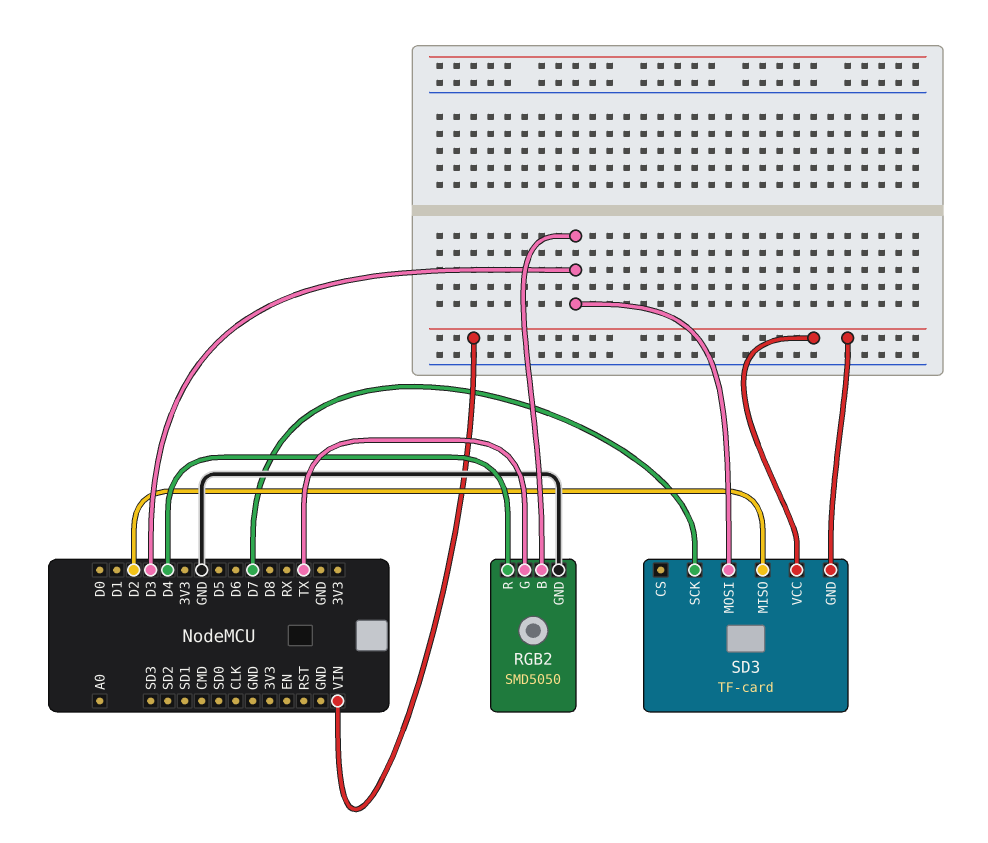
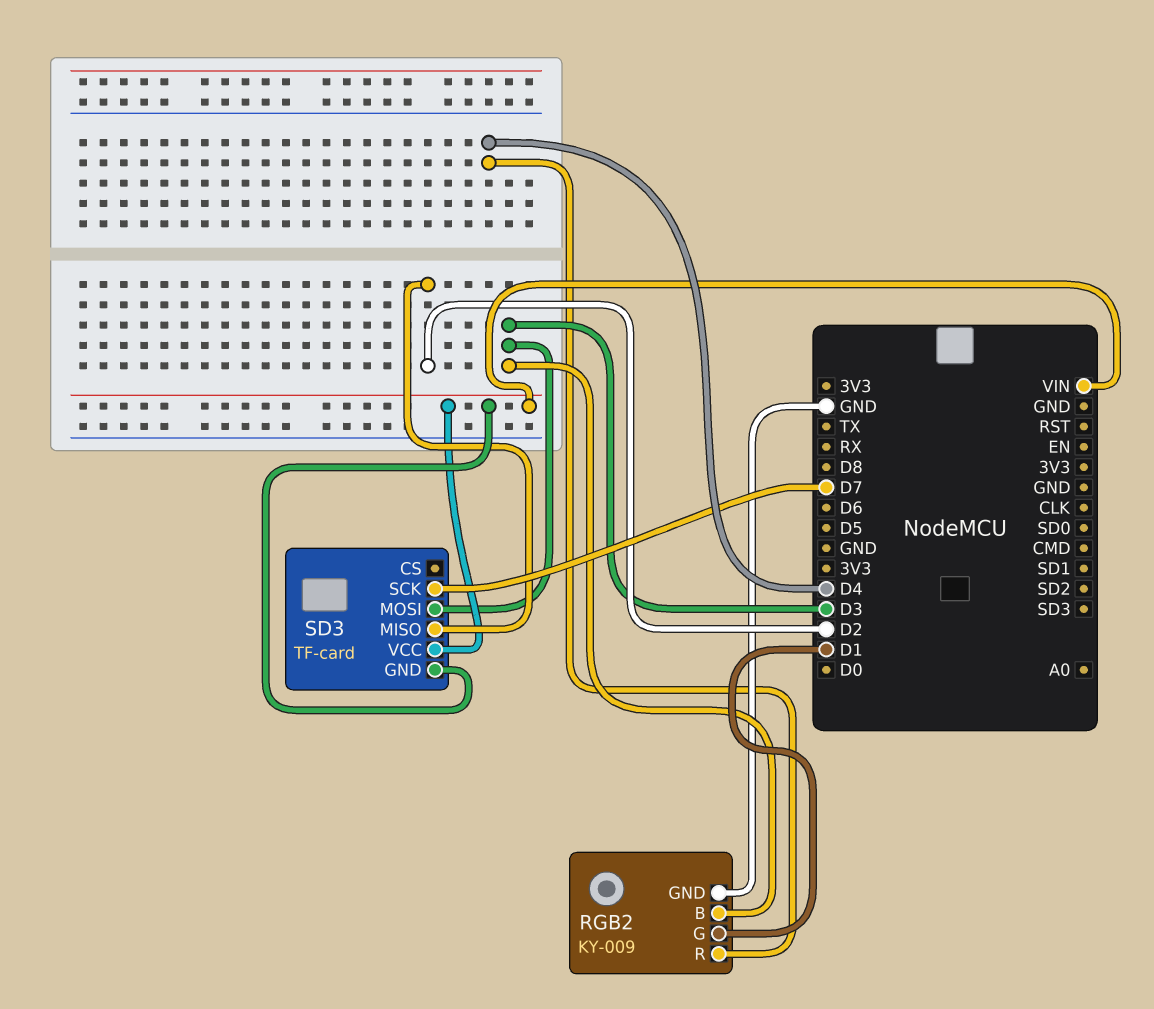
RGB2: SMD5050 -> KY-009
RGB2 pin G: TX -> D1

